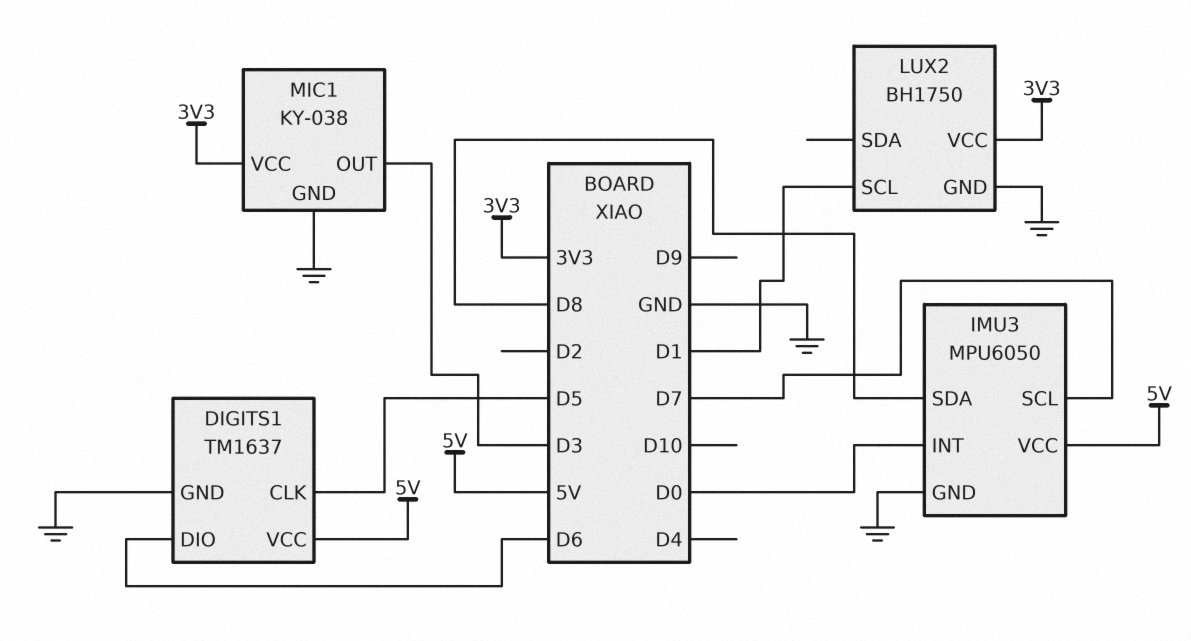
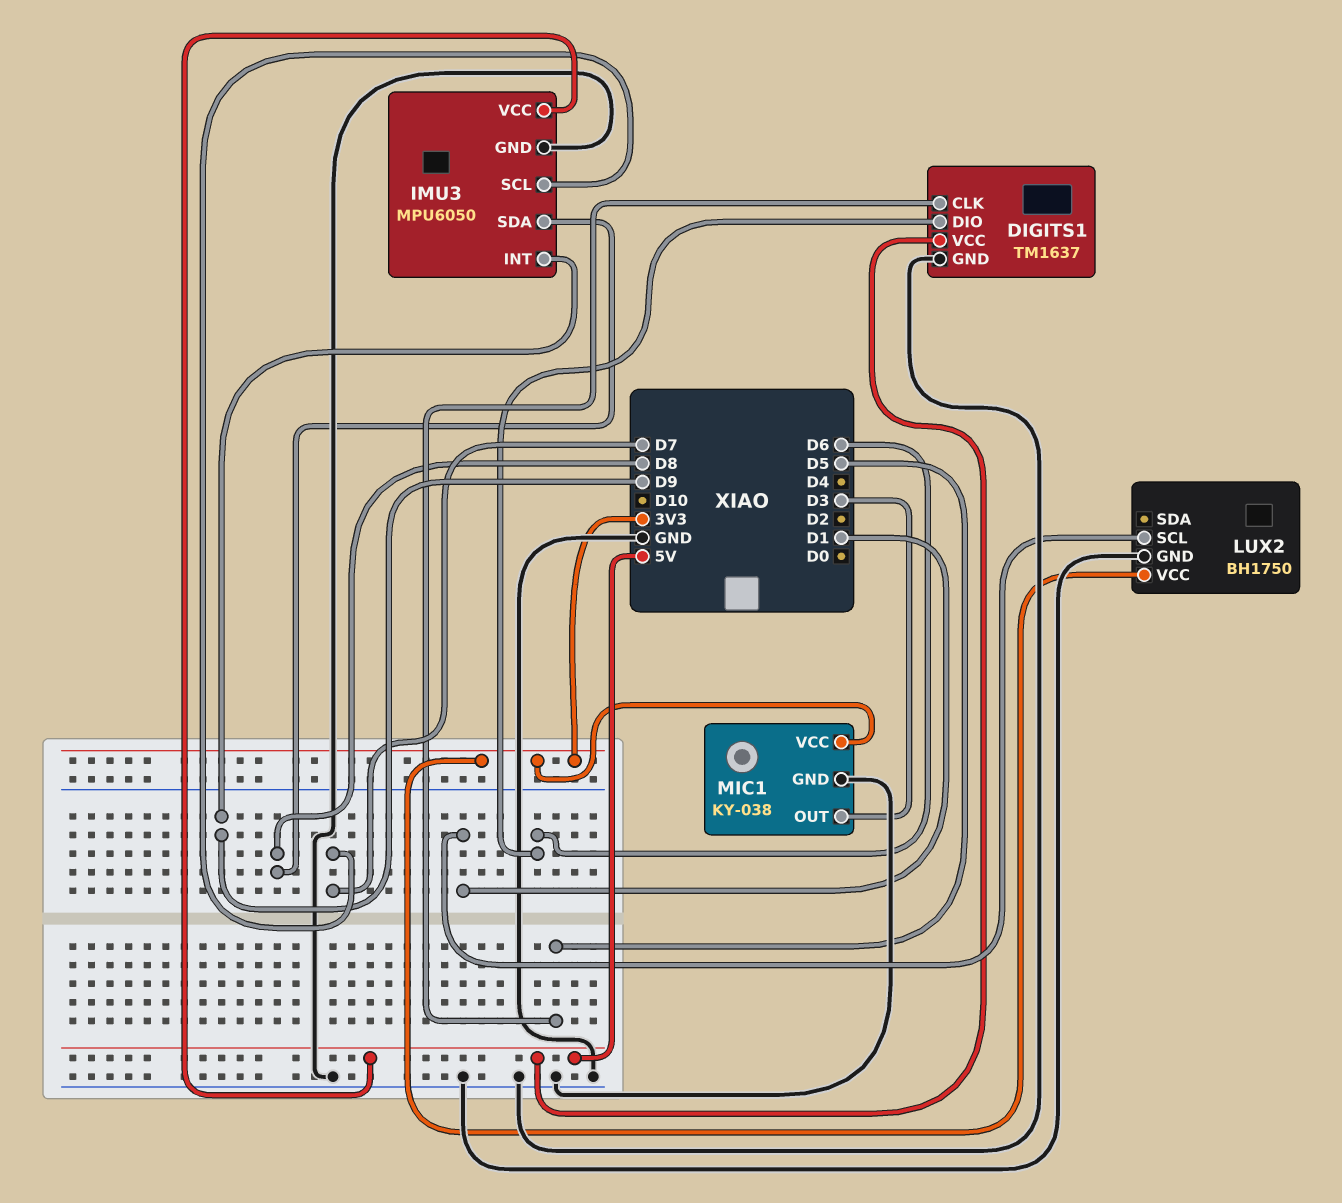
IMU3 pin INT: D0 -> D9

